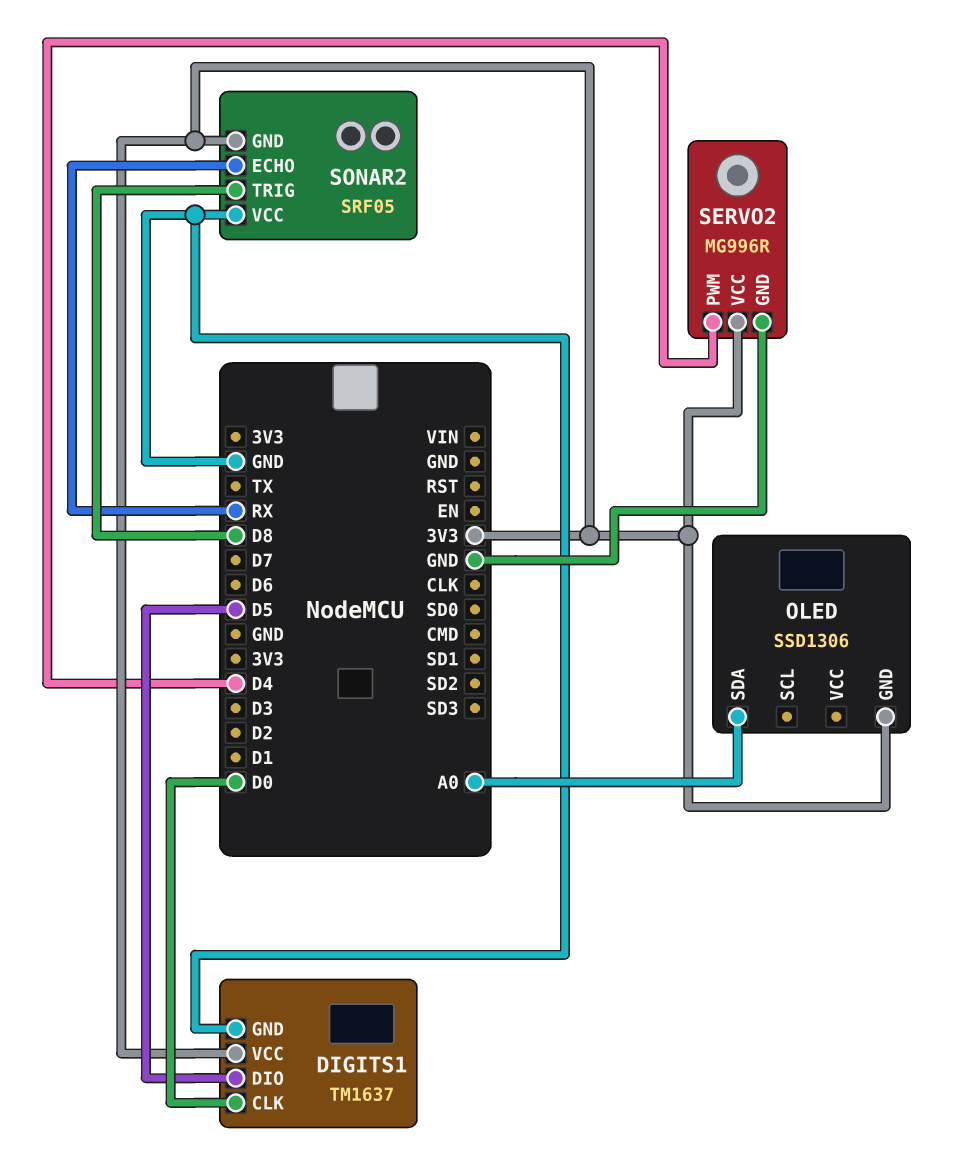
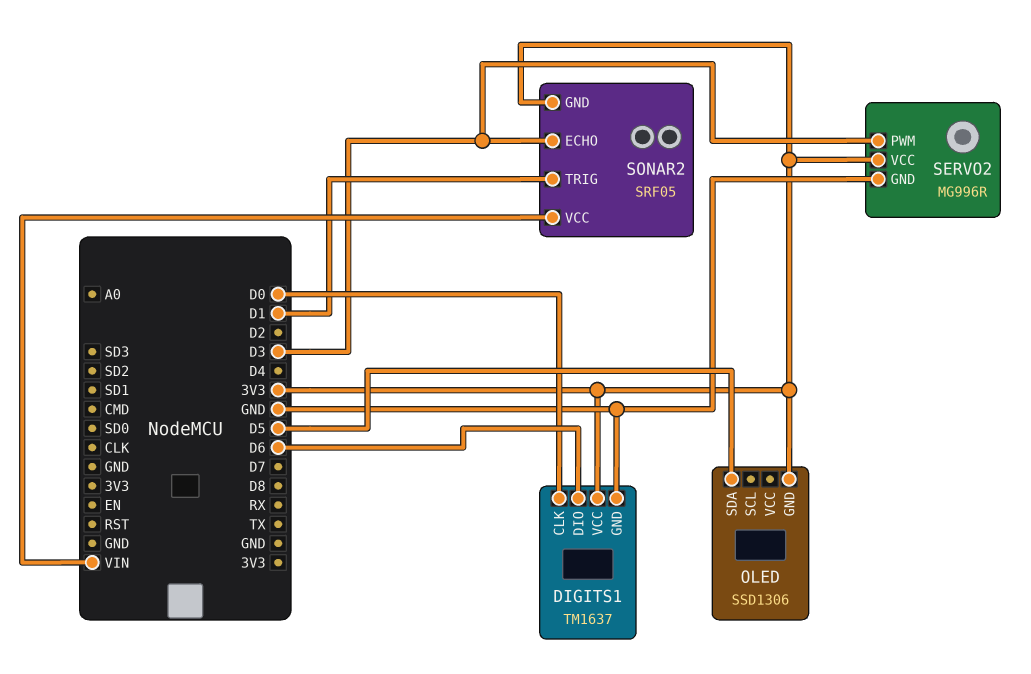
DIGITS1 pin DIO: D5 -> D6
OLED pin SDA: A0 -> D5
SERVO2 pin PWM: D4 -> D3
SONAR2 pin ECHO: RX -> D3
SONAR2 pin TRIG: D8 -> D1
SONAR2 pin VCC: GND -> VIN

